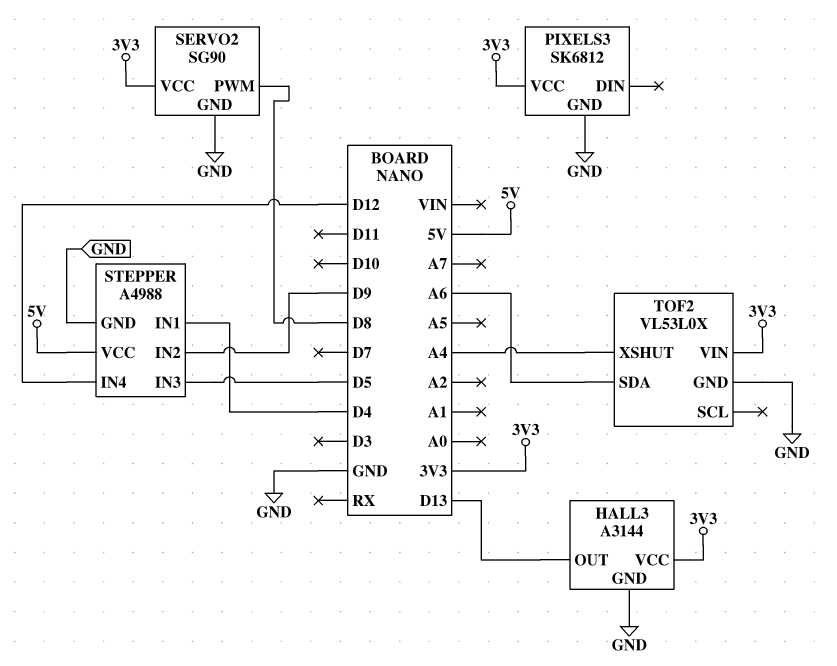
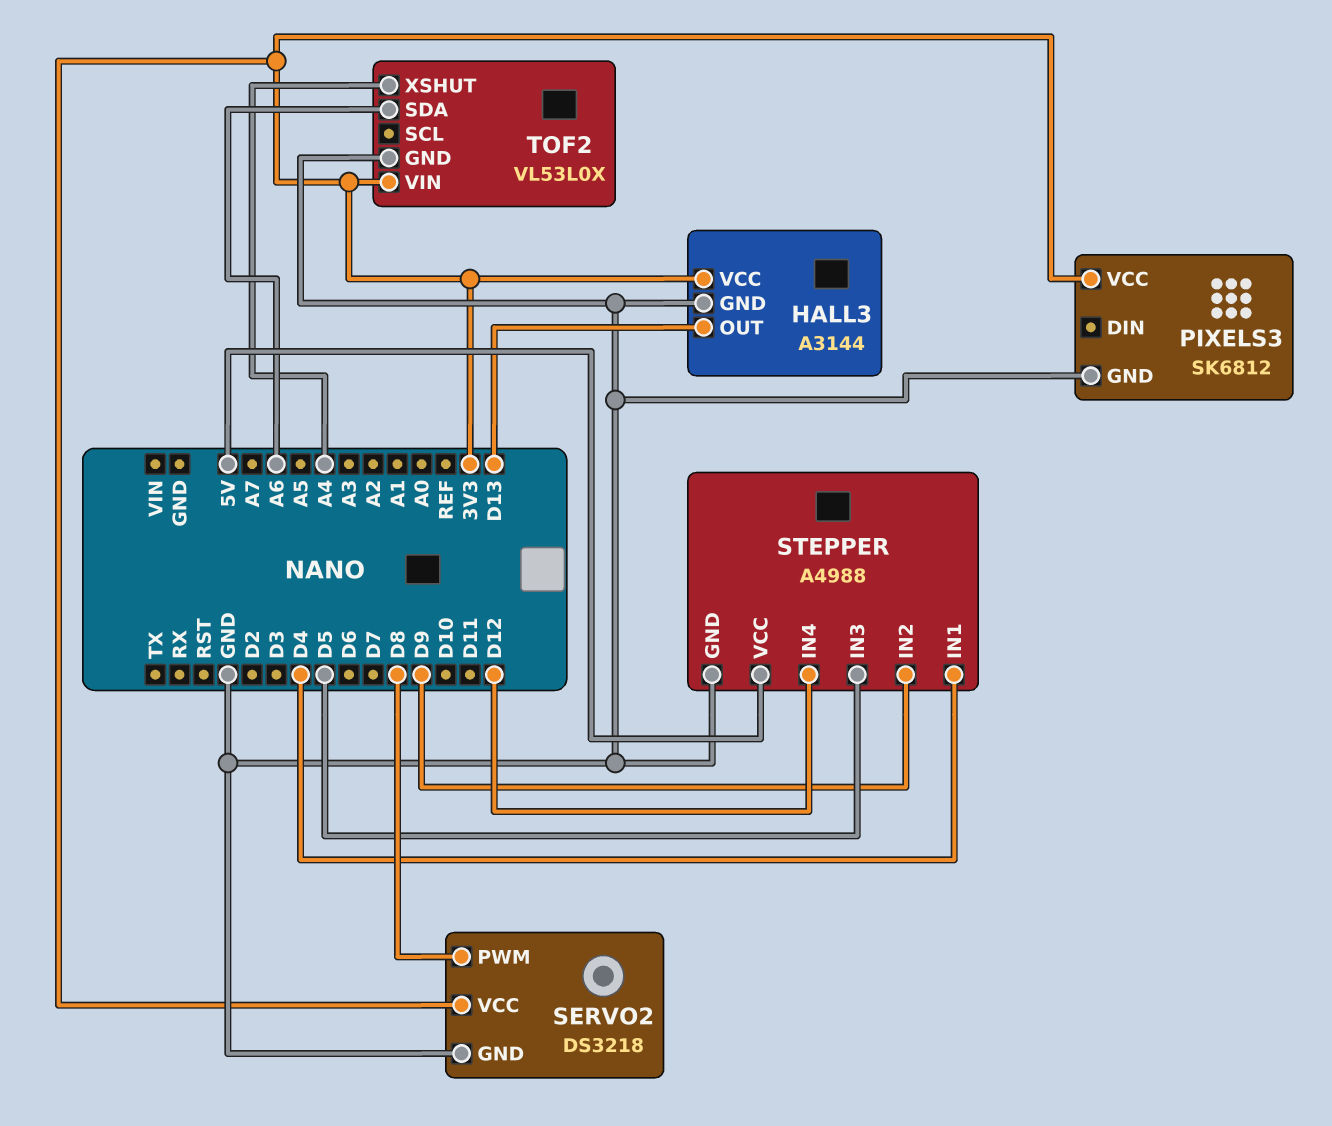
SERVO2: SG90 -> DS3218

